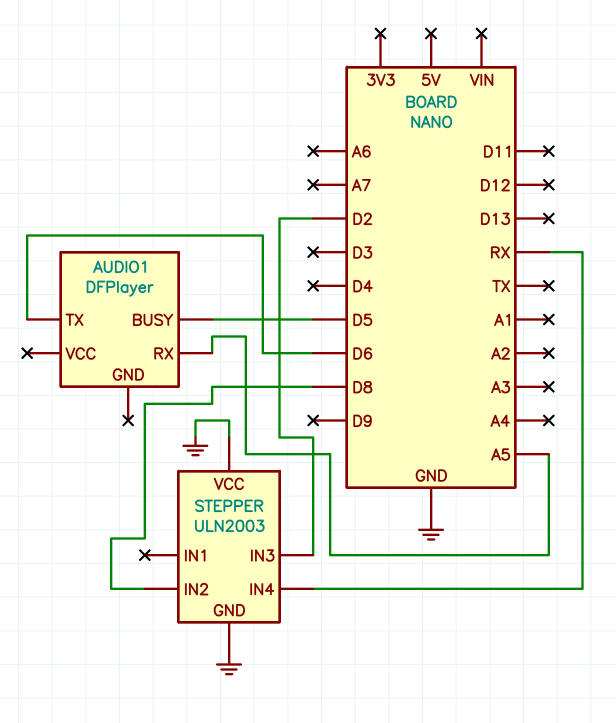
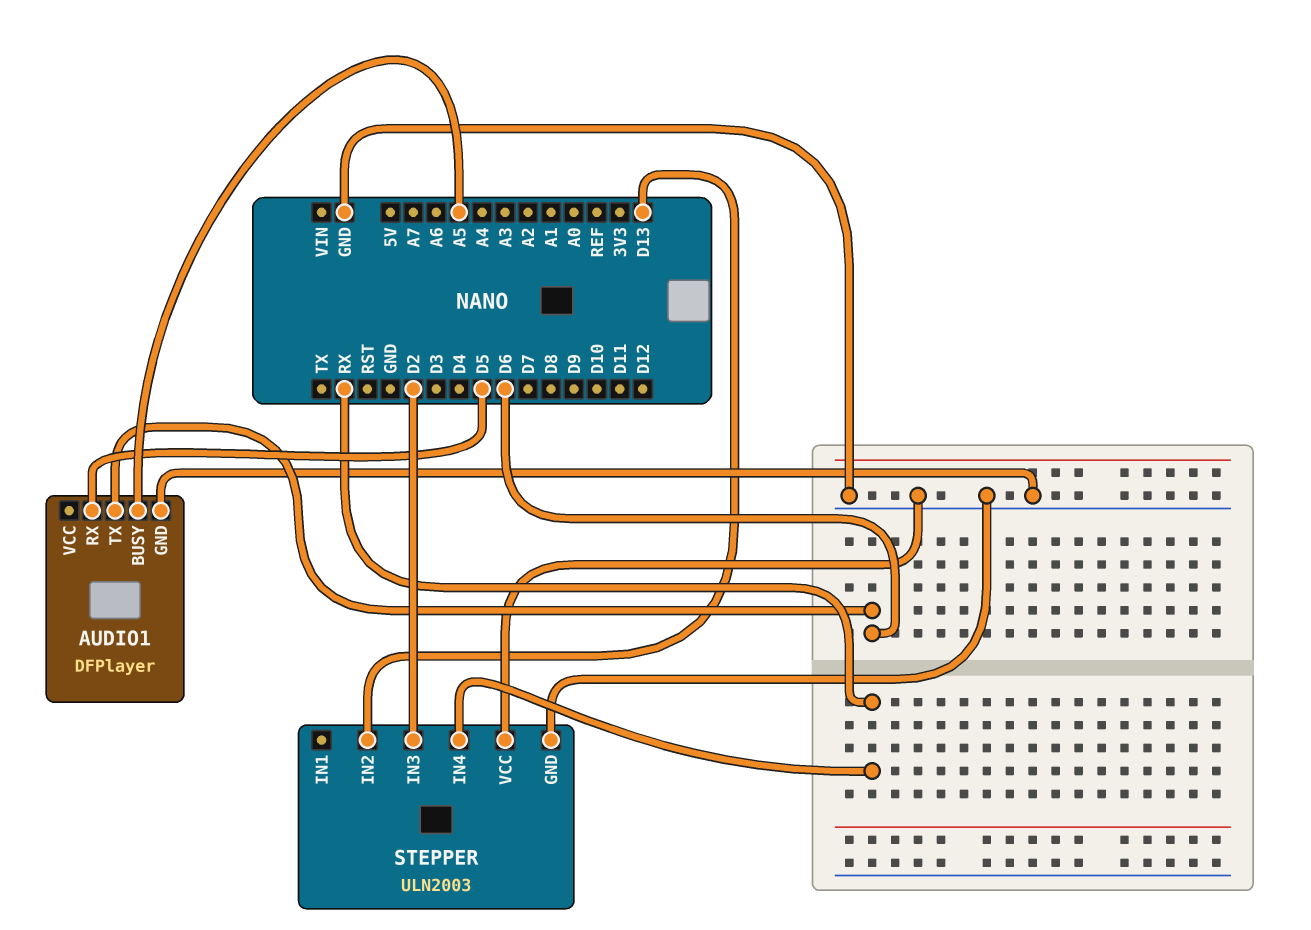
AUDIO1 pin BUSY: D5 -> A5
AUDIO1 pin GND: none -> GND
AUDIO1 pin RX: A5 -> D5
STEPPER pin IN2: D8 -> D13

